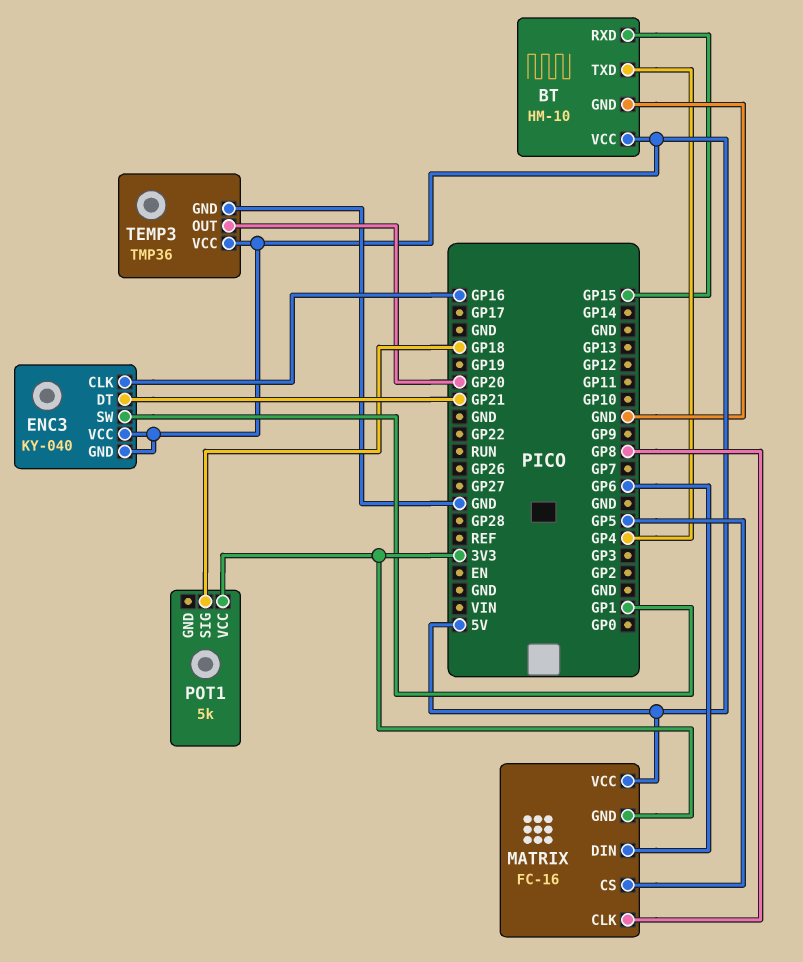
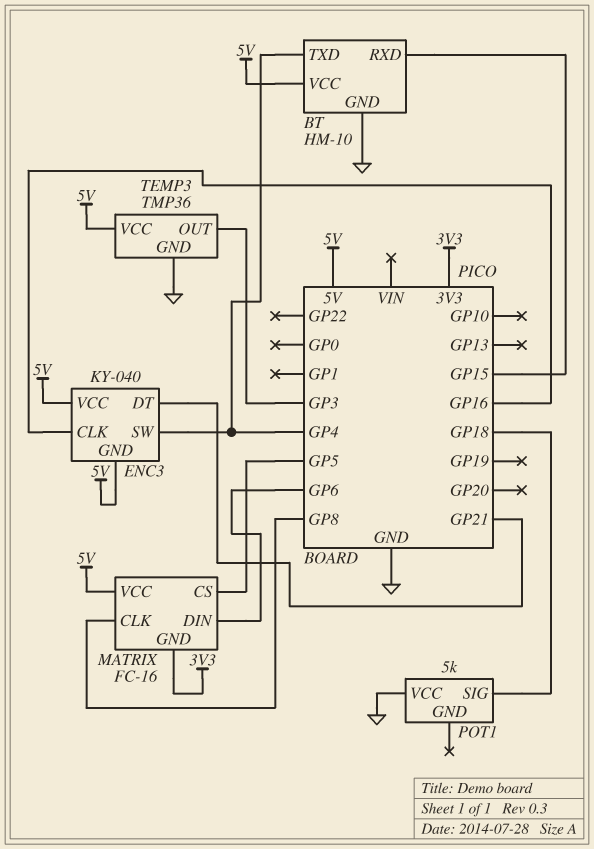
ENC3 pin SW: GP1 -> GP4
POT1 pin VCC: 3V3 -> GND
TEMP3 pin OUT: GP20 -> GP3

